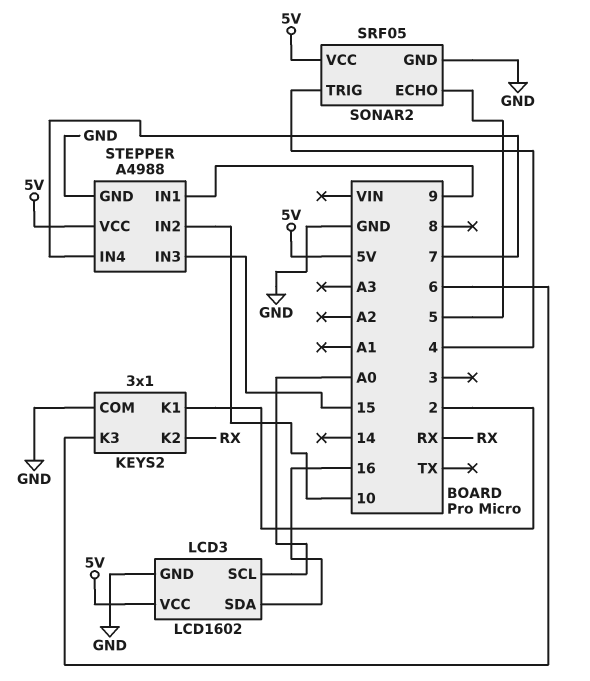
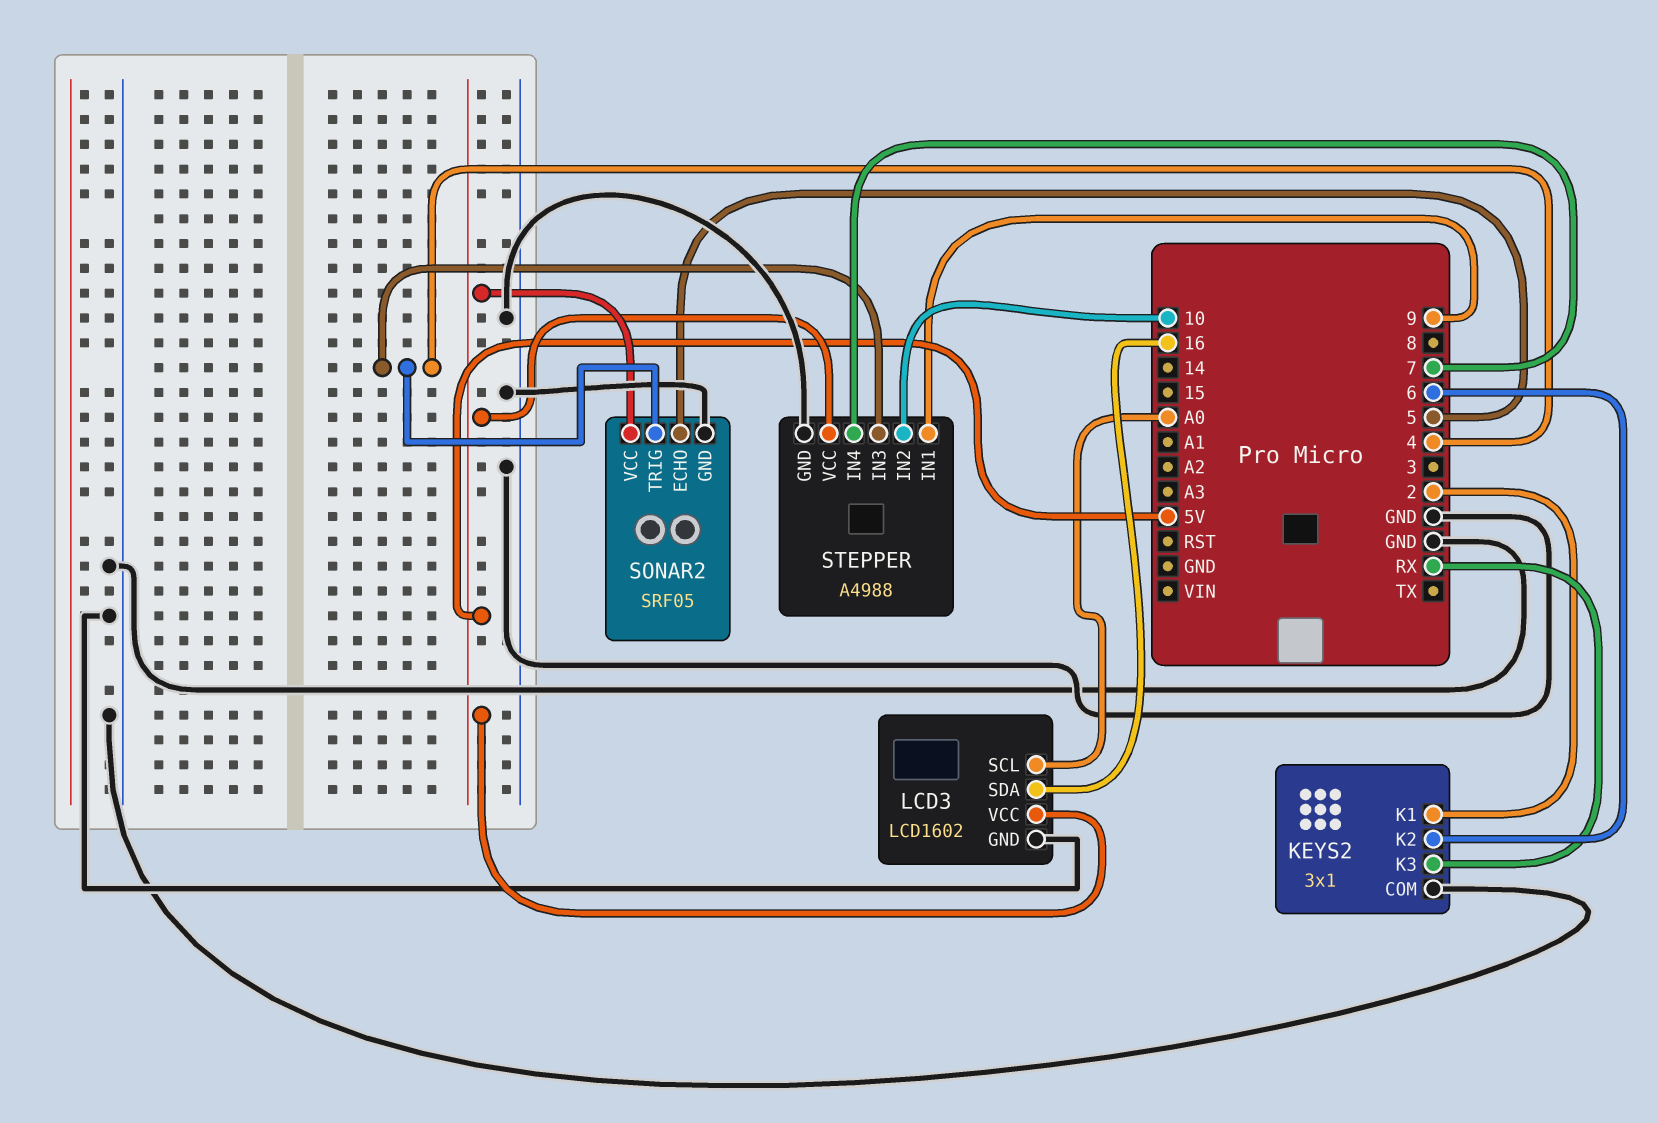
KEYS2 pin K2: RX -> 6
KEYS2 pin K3: 6 -> RX
STEPPER pin IN3: 15 -> 4

